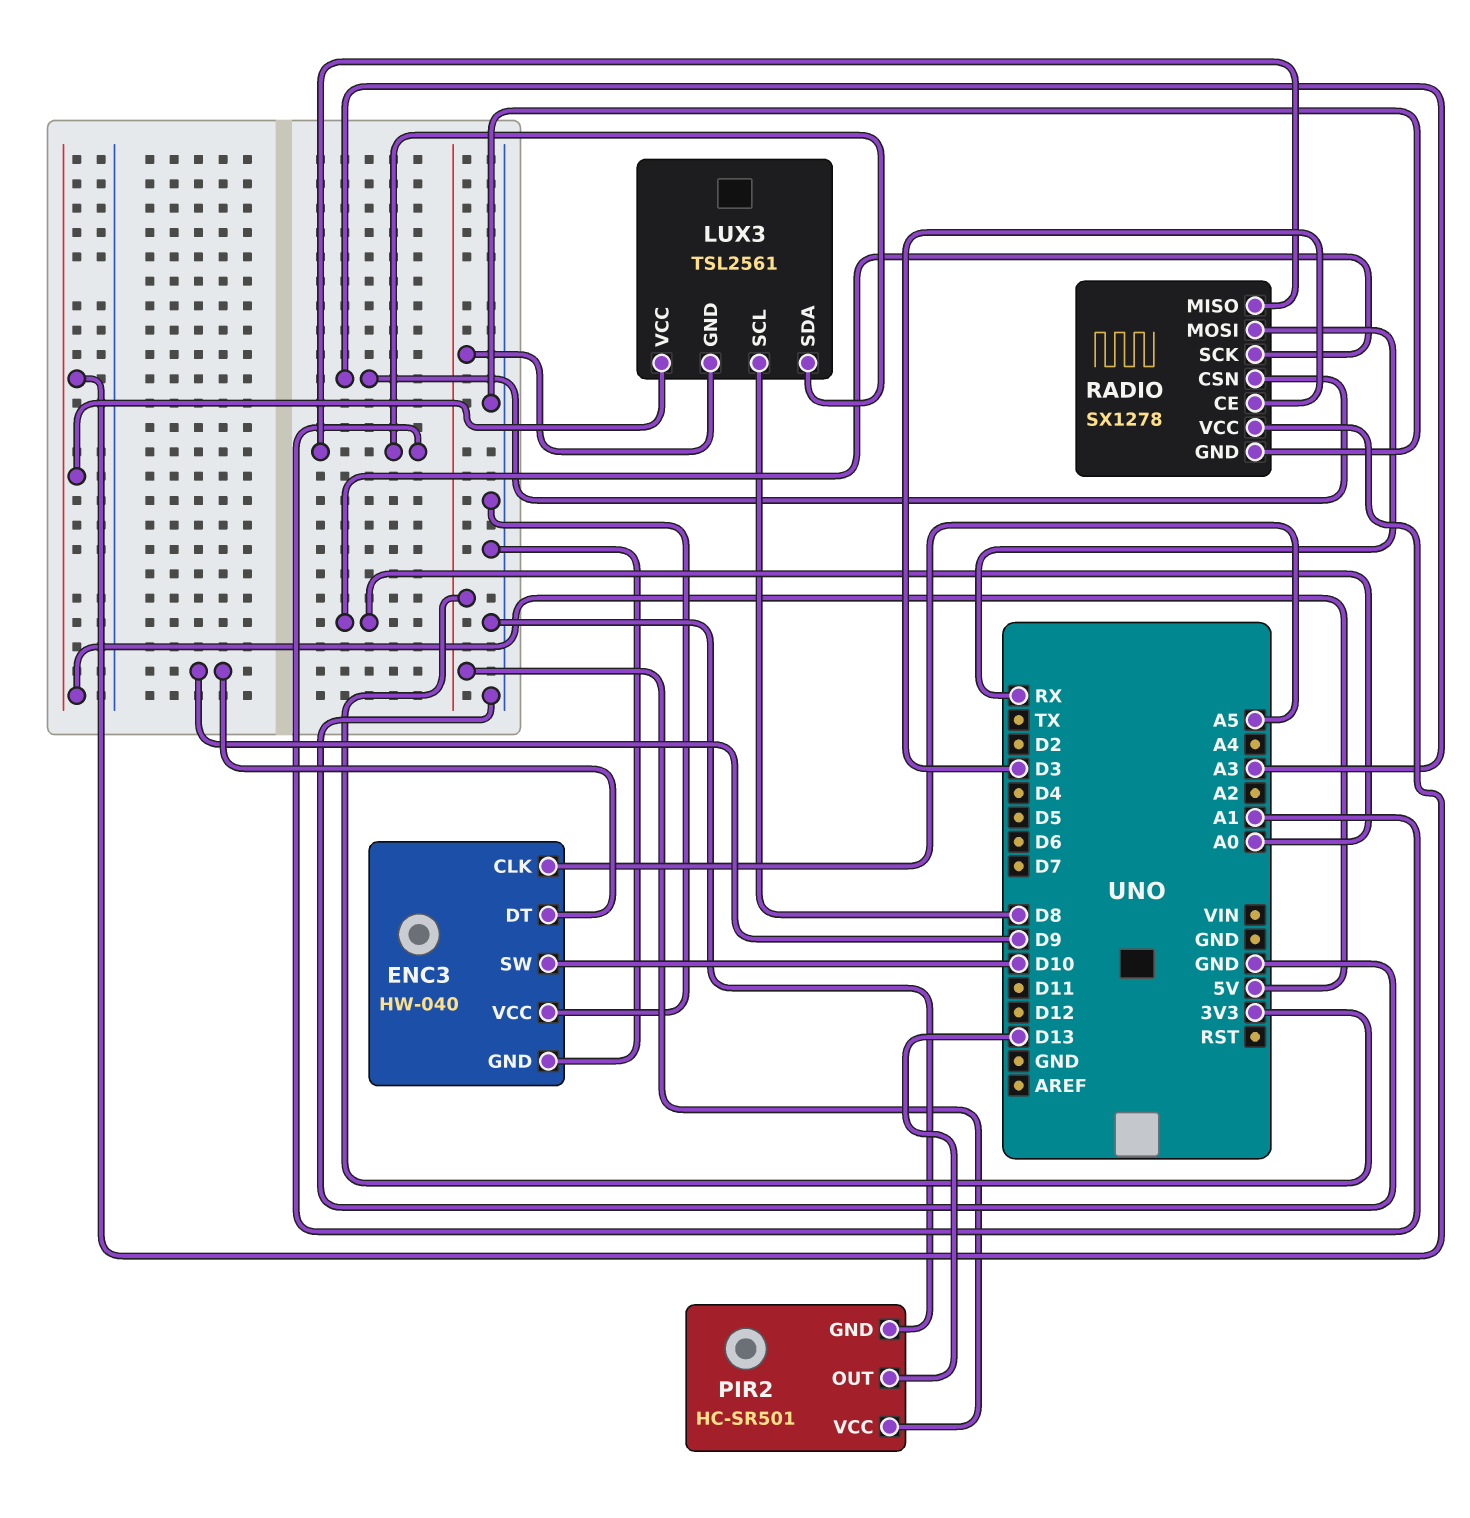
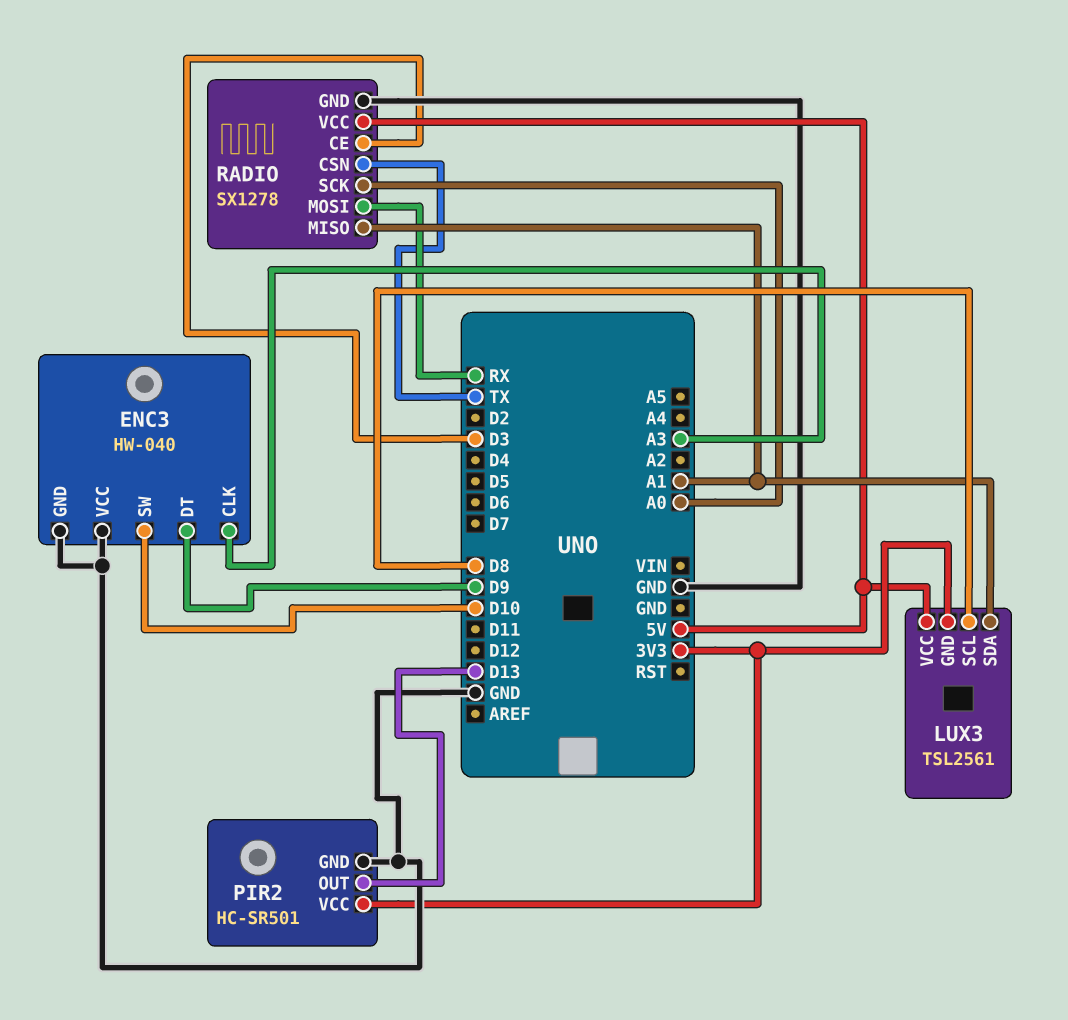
ENC3 pin CLK: A5 -> A3
RADIO pin CSN: A3 -> TX

